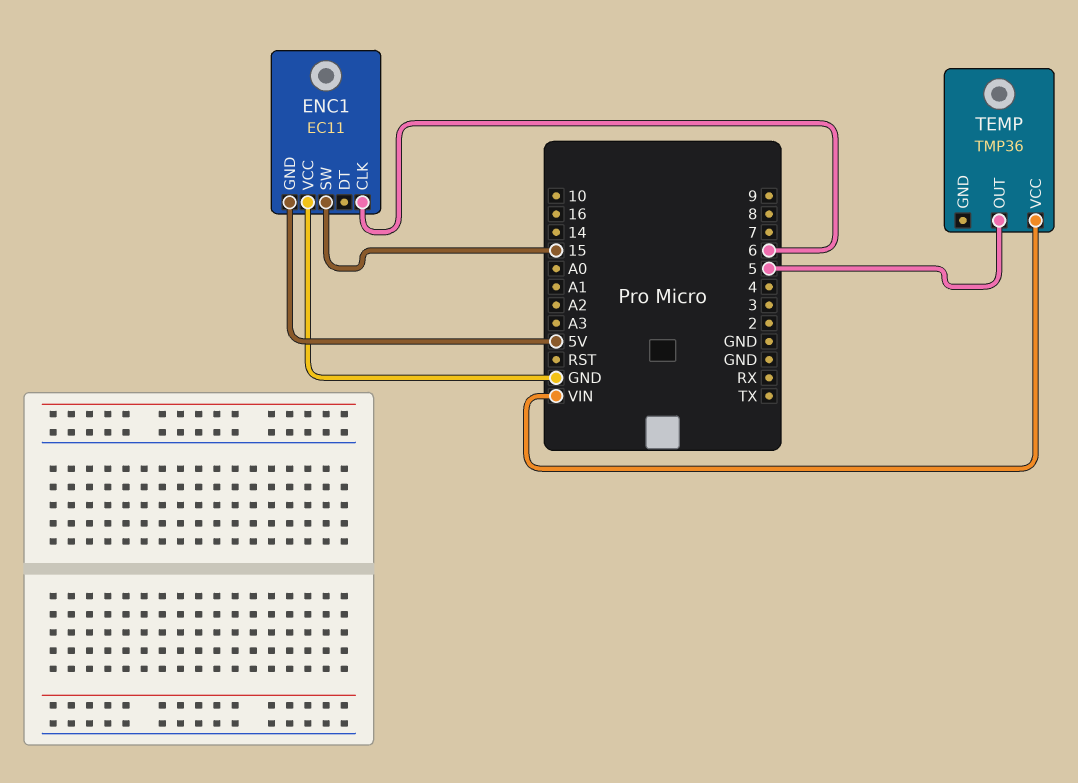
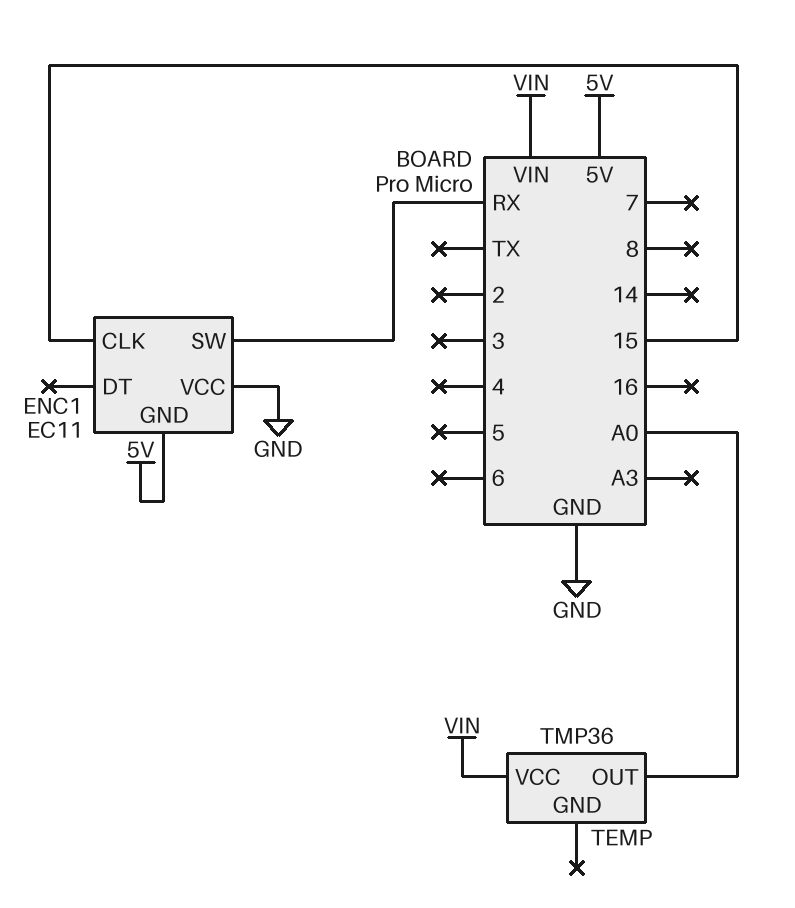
ENC1 pin CLK: 6 -> 15
ENC1 pin SW: 15 -> RX
TEMP pin OUT: 5 -> A0

